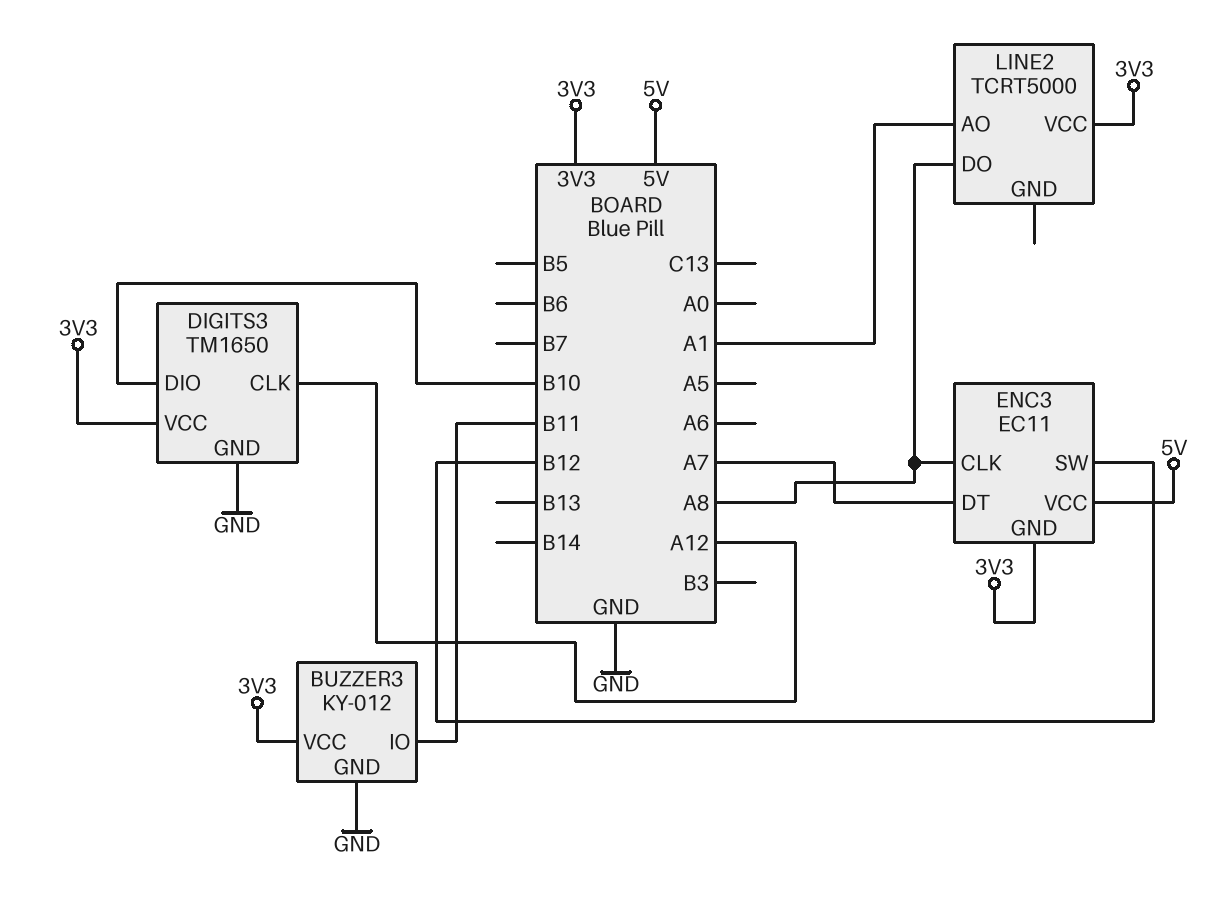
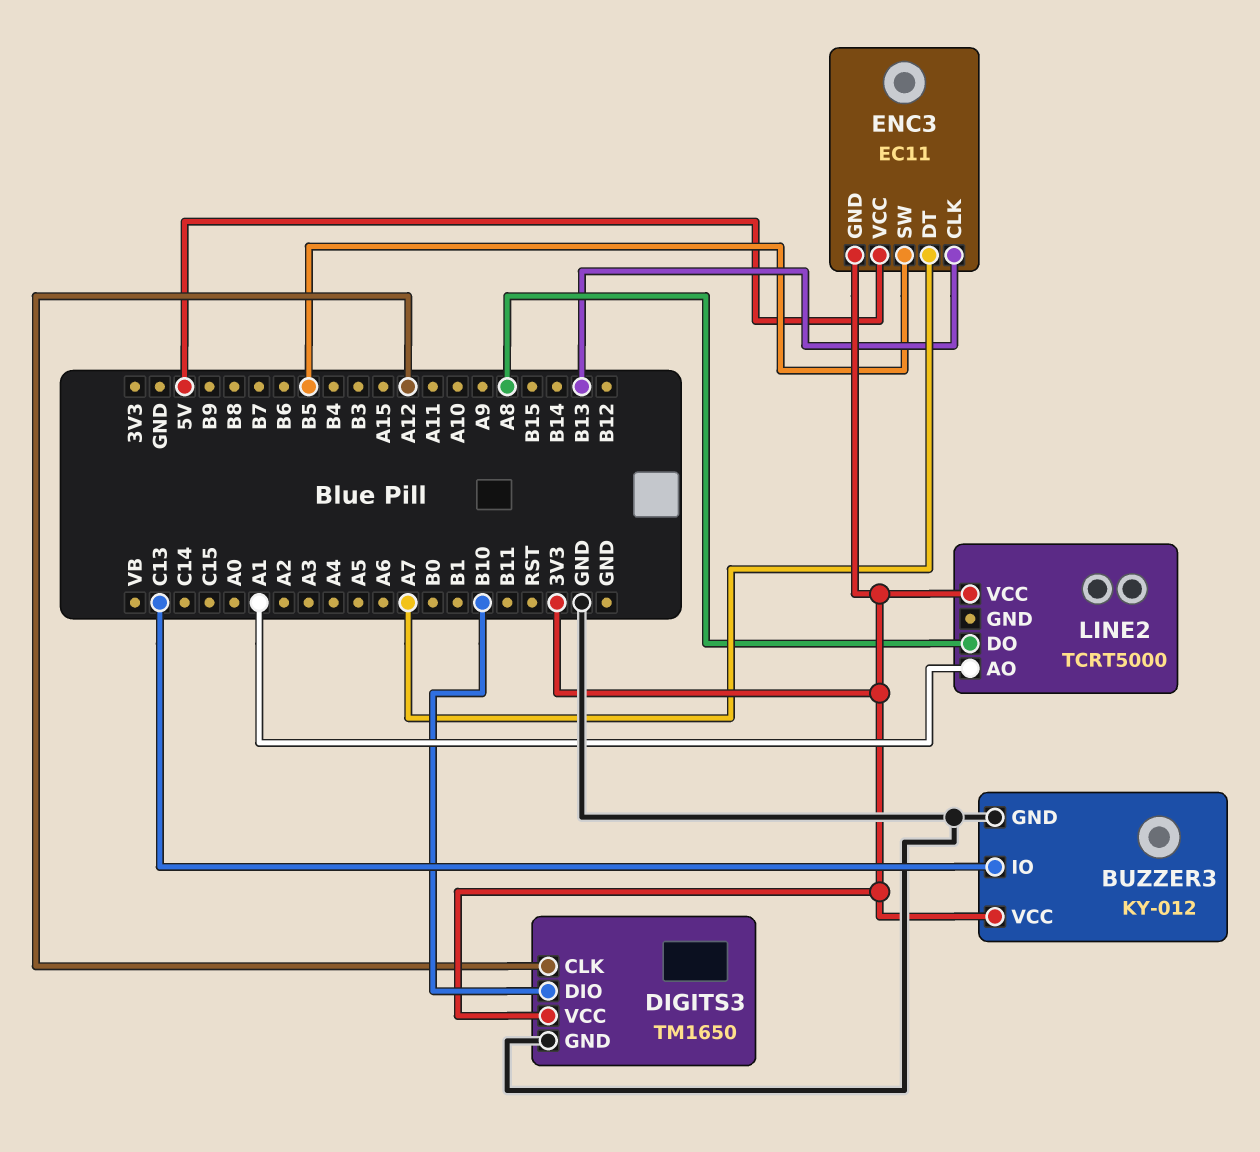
BUZZER3 pin IO: B11 -> C13
ENC3 pin CLK: A8 -> B13
ENC3 pin SW: B12 -> B5

